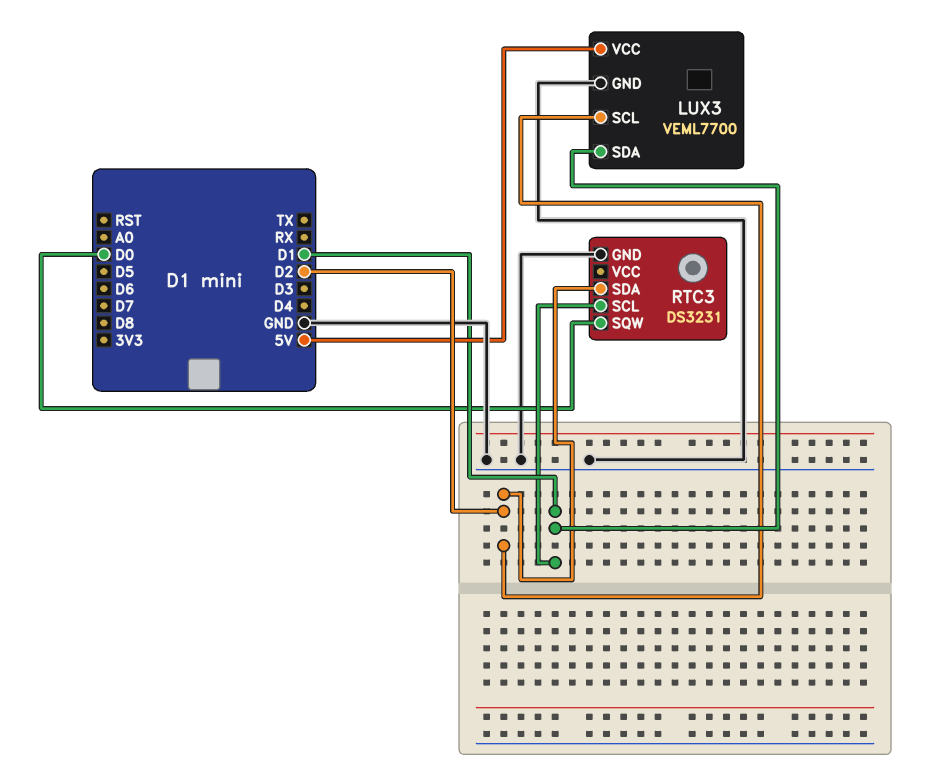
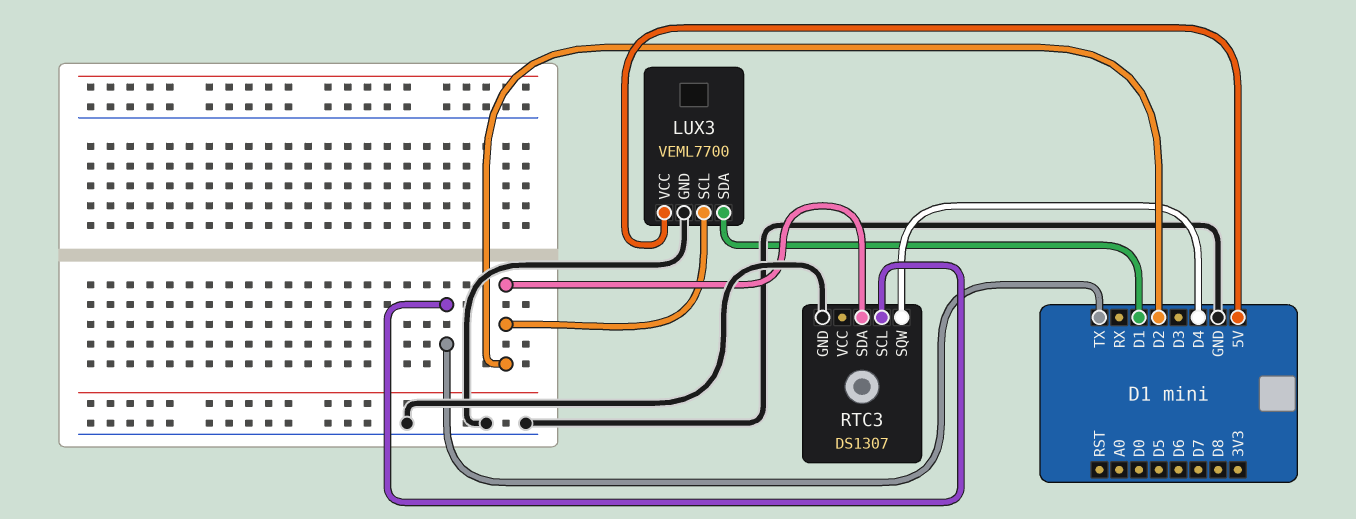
RTC3: DS3231 -> DS1307
RTC3 pin SCL: D1 -> TX
RTC3 pin SQW: D0 -> D4

